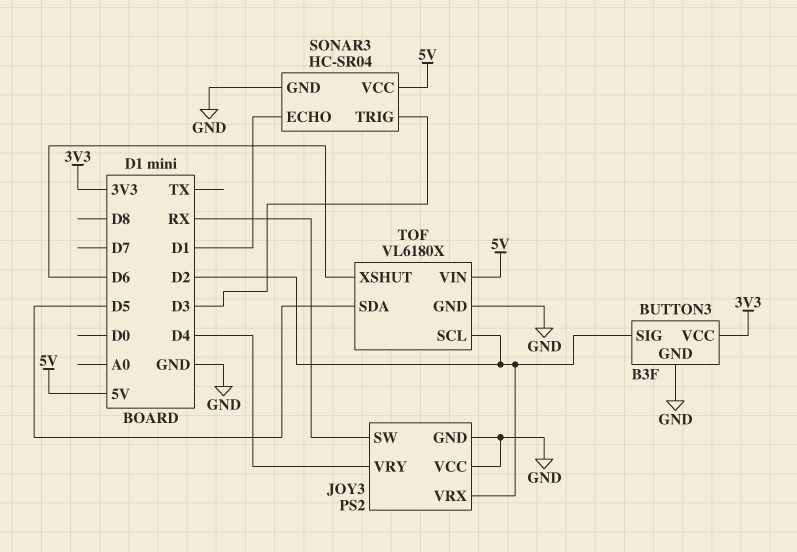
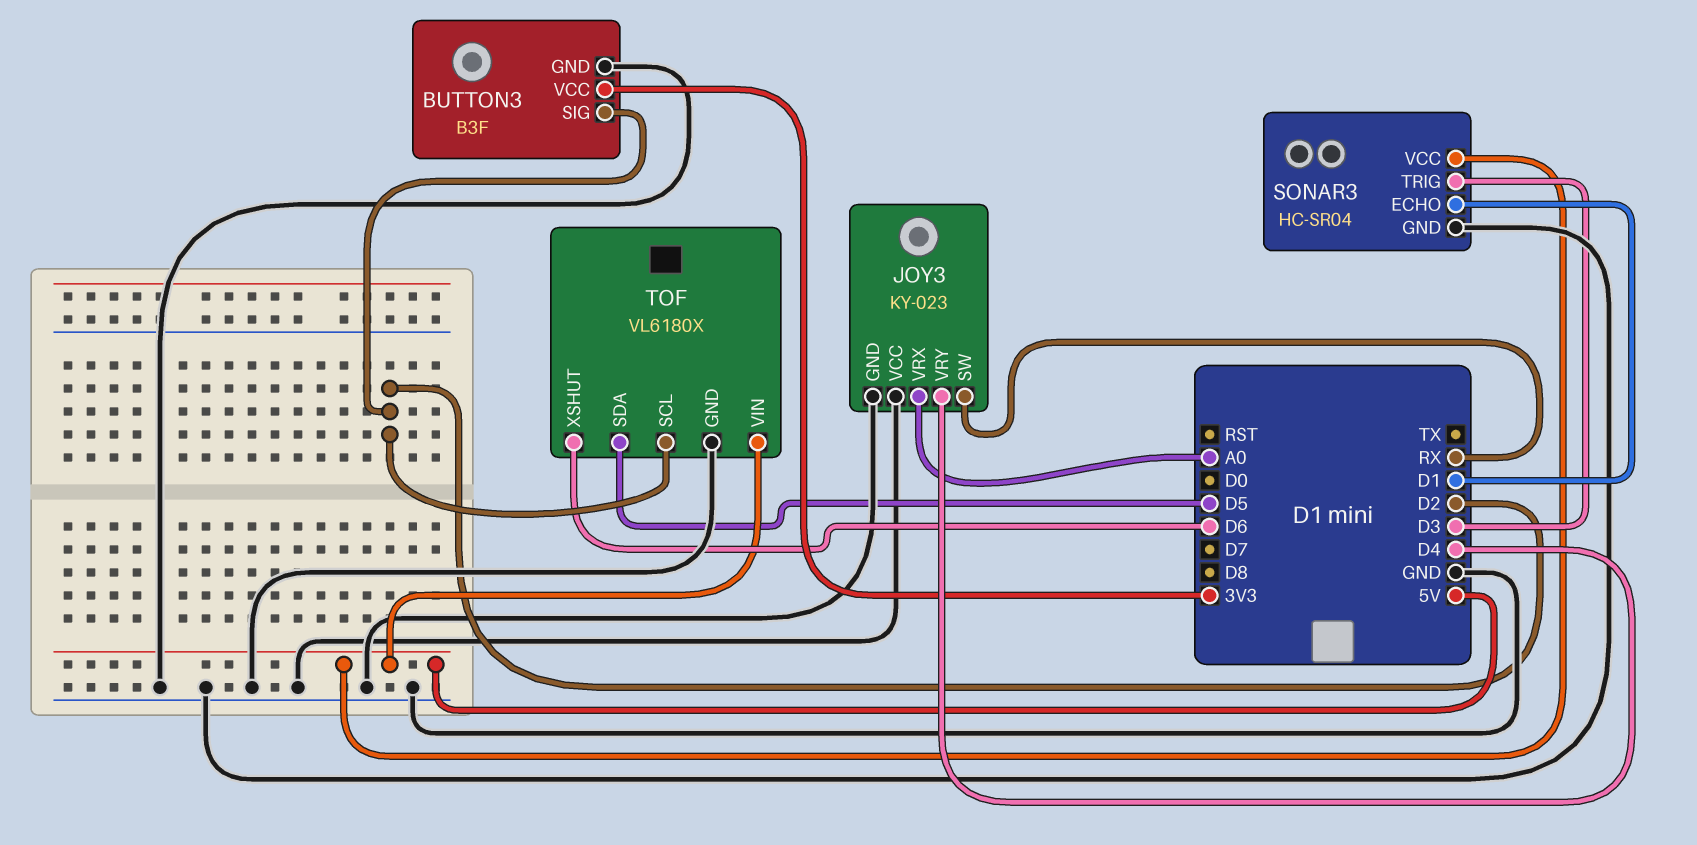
JOY3: PS2 -> KY-023
JOY3 pin VRX: D2 -> A0

